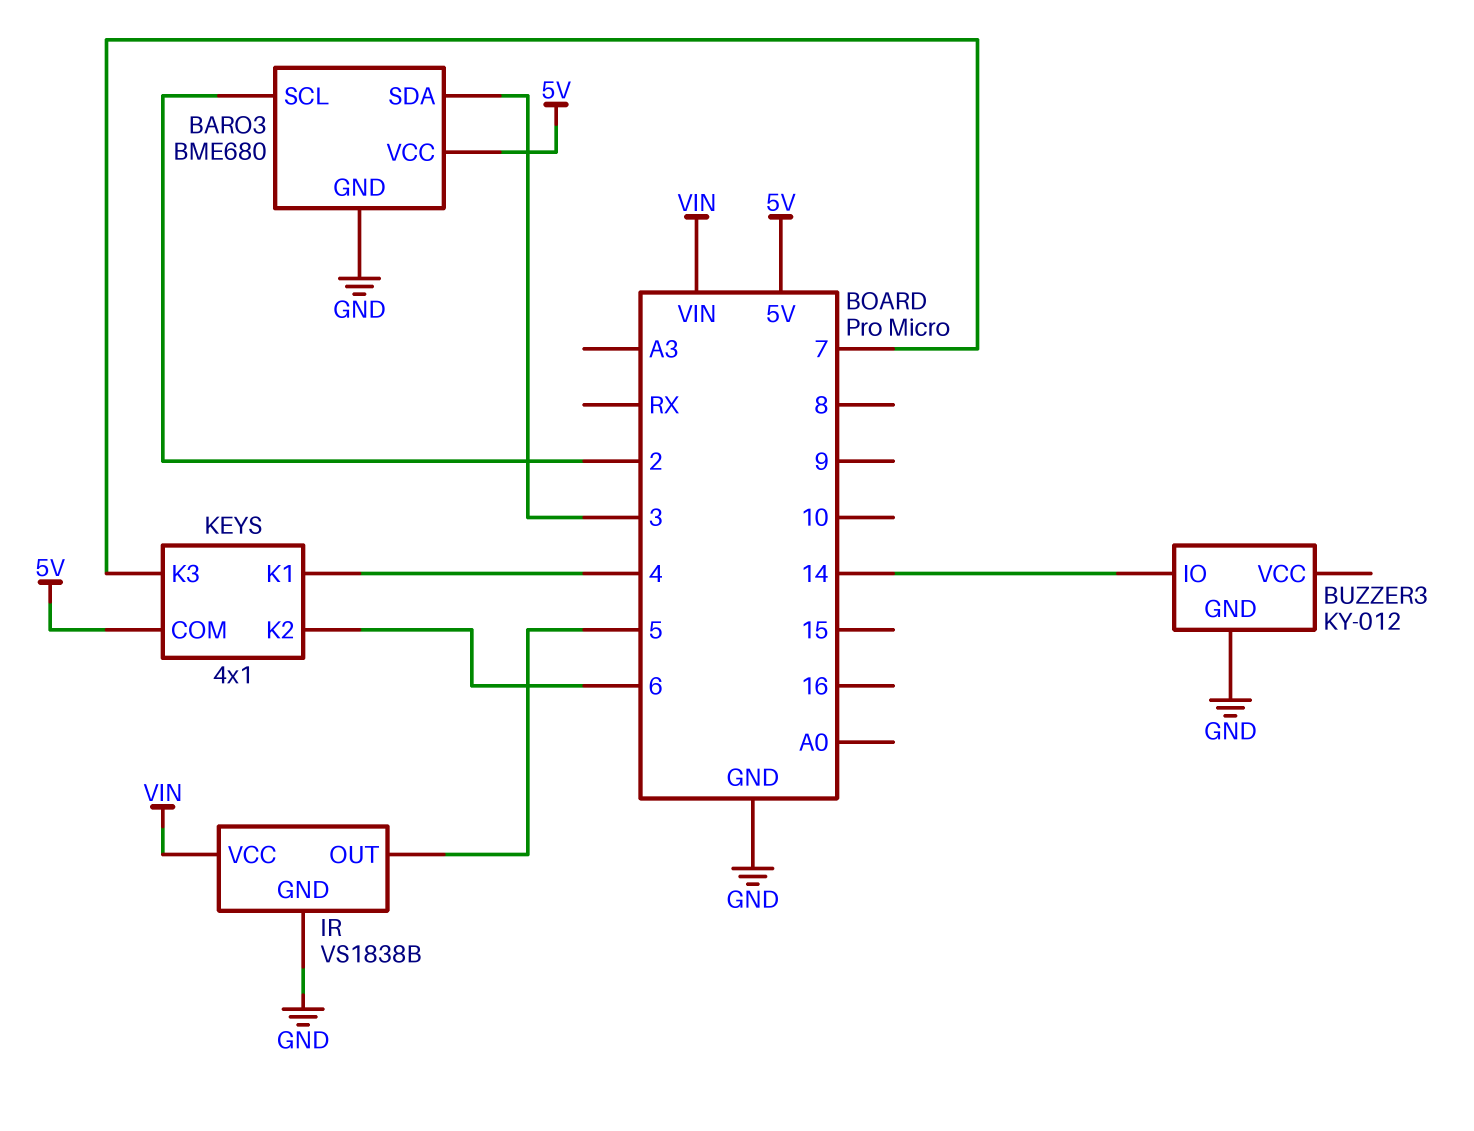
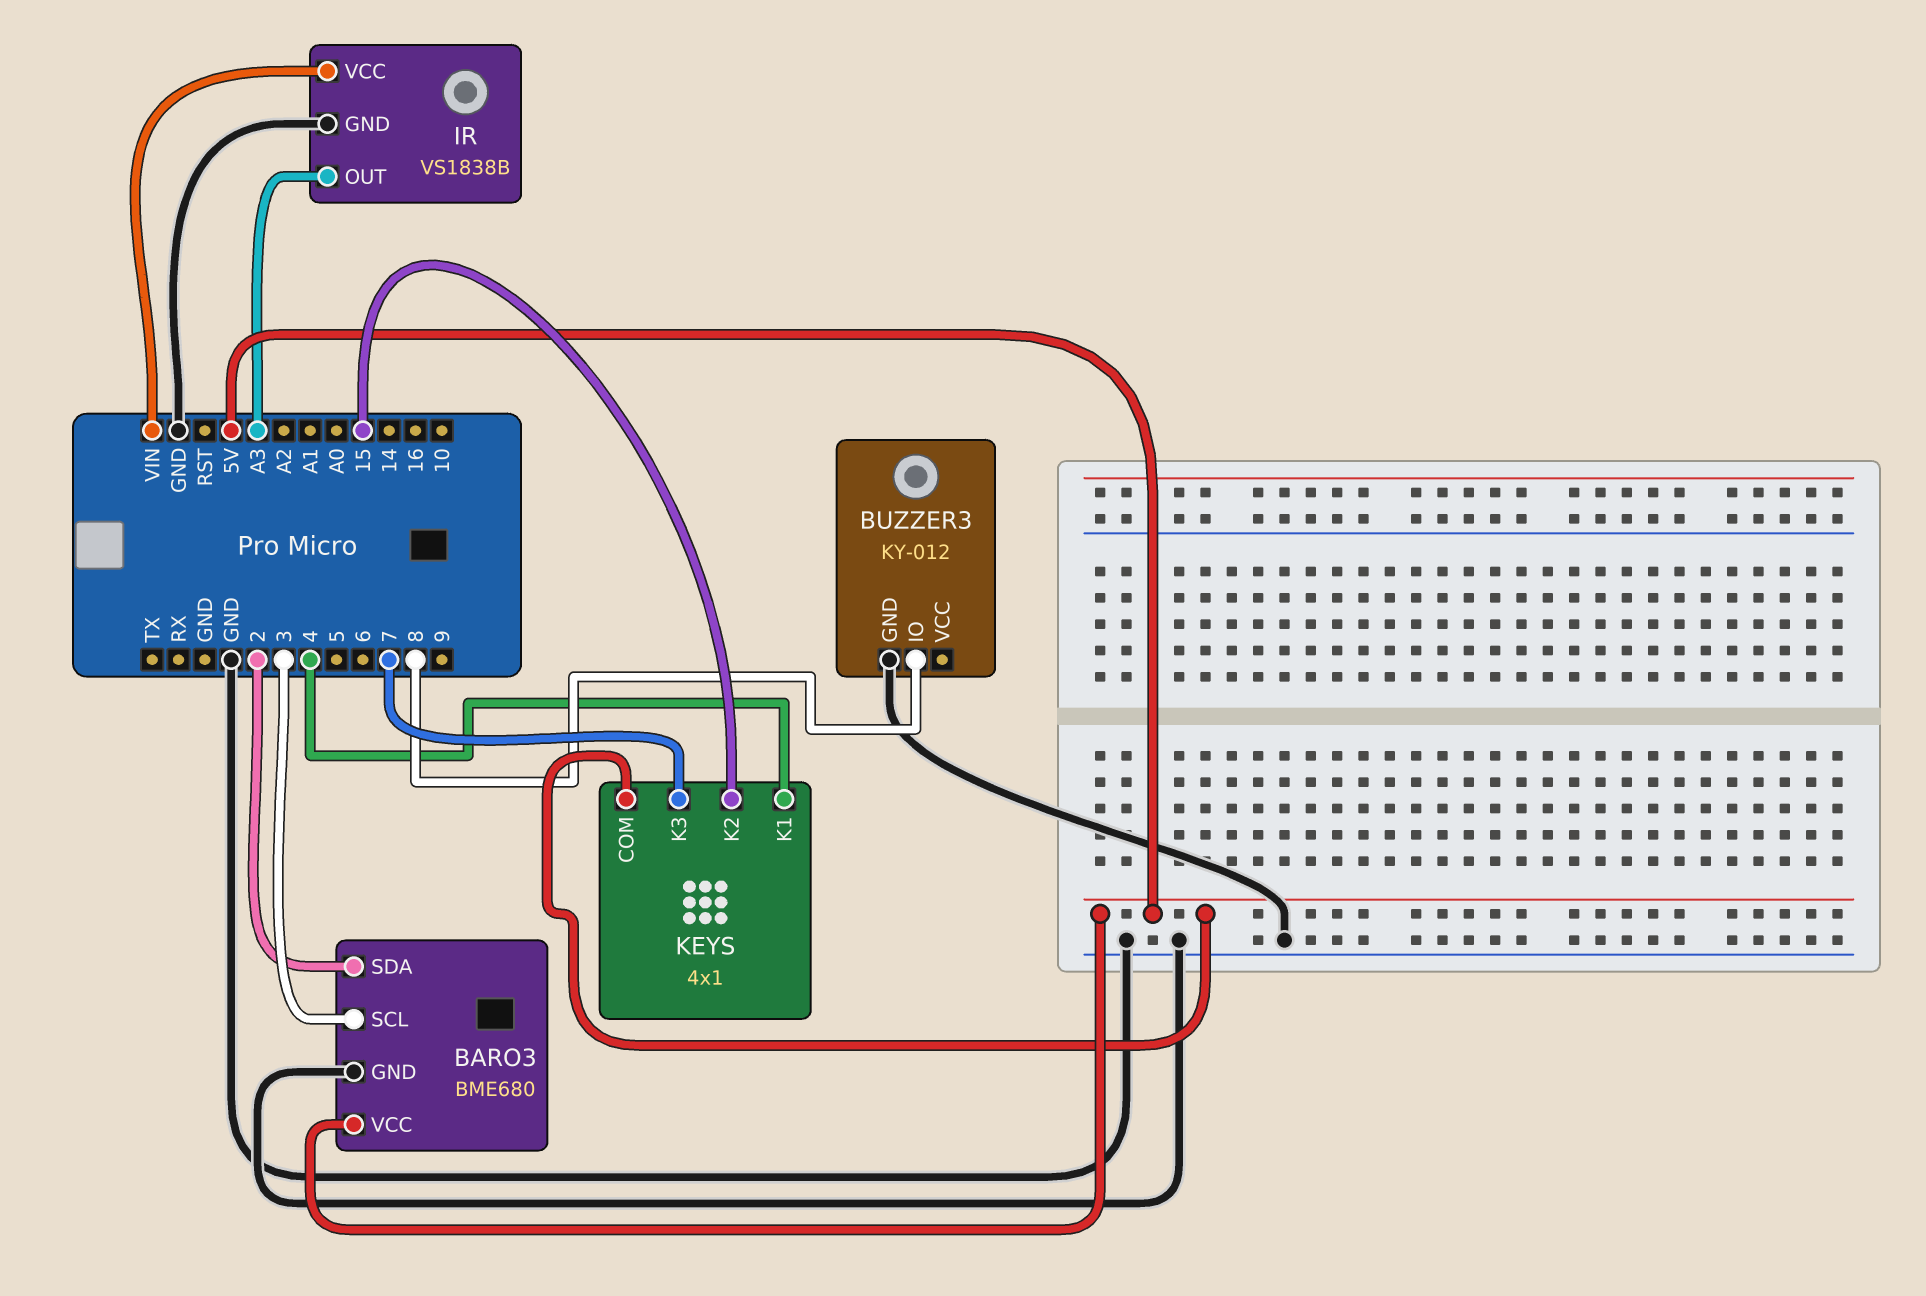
BARO3 pin SCL: 2 -> 3
BARO3 pin SDA: 3 -> 2
BUZZER3 pin IO: 14 -> 8
IR pin OUT: 5 -> A3
KEYS pin K2: 6 -> 15

